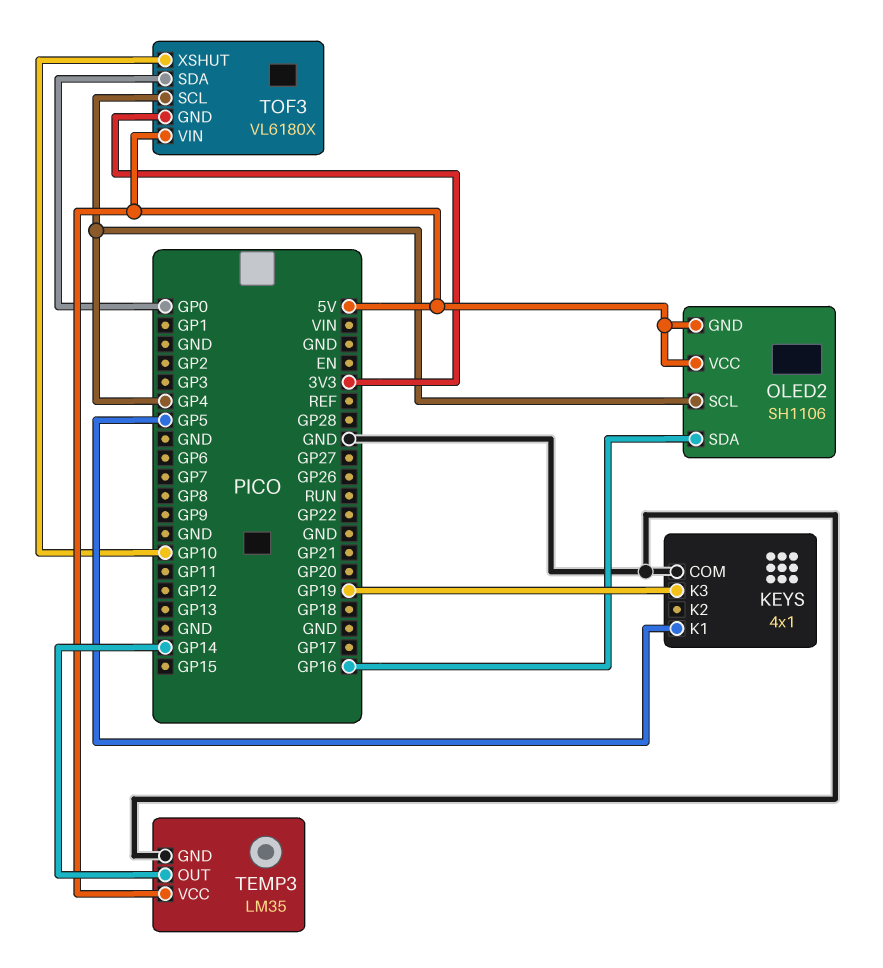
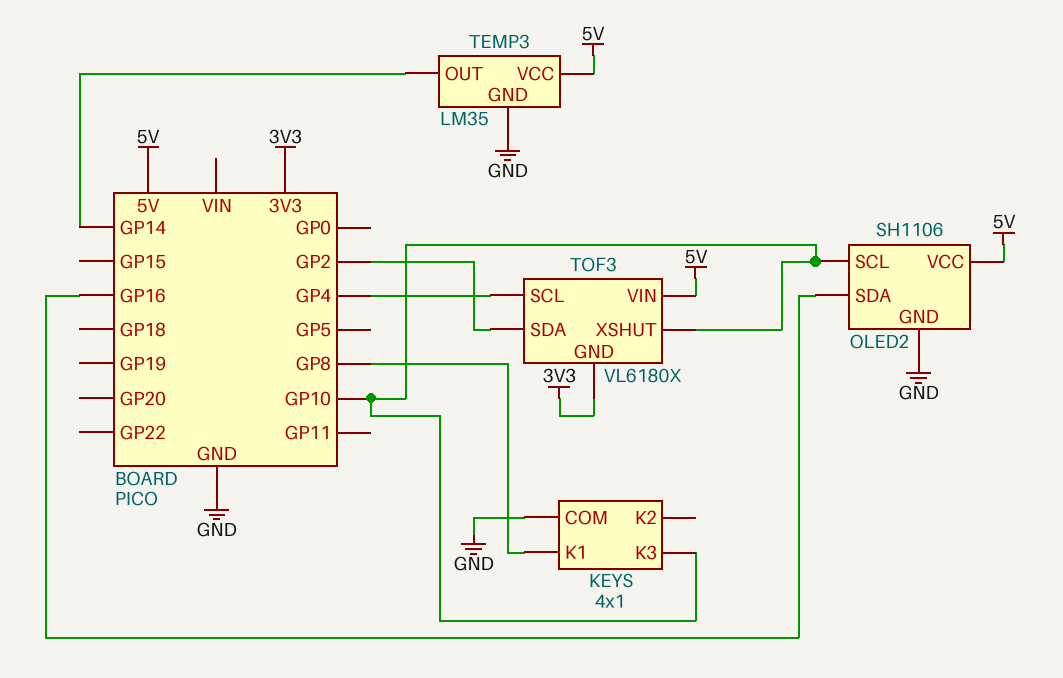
KEYS pin K1: GP5 -> GP8
KEYS pin K3: GP19 -> GP10
OLED2 pin GND: 5V -> GND
OLED2 pin SCL: GP4 -> GP10
TOF3 pin SDA: GP0 -> GP2

